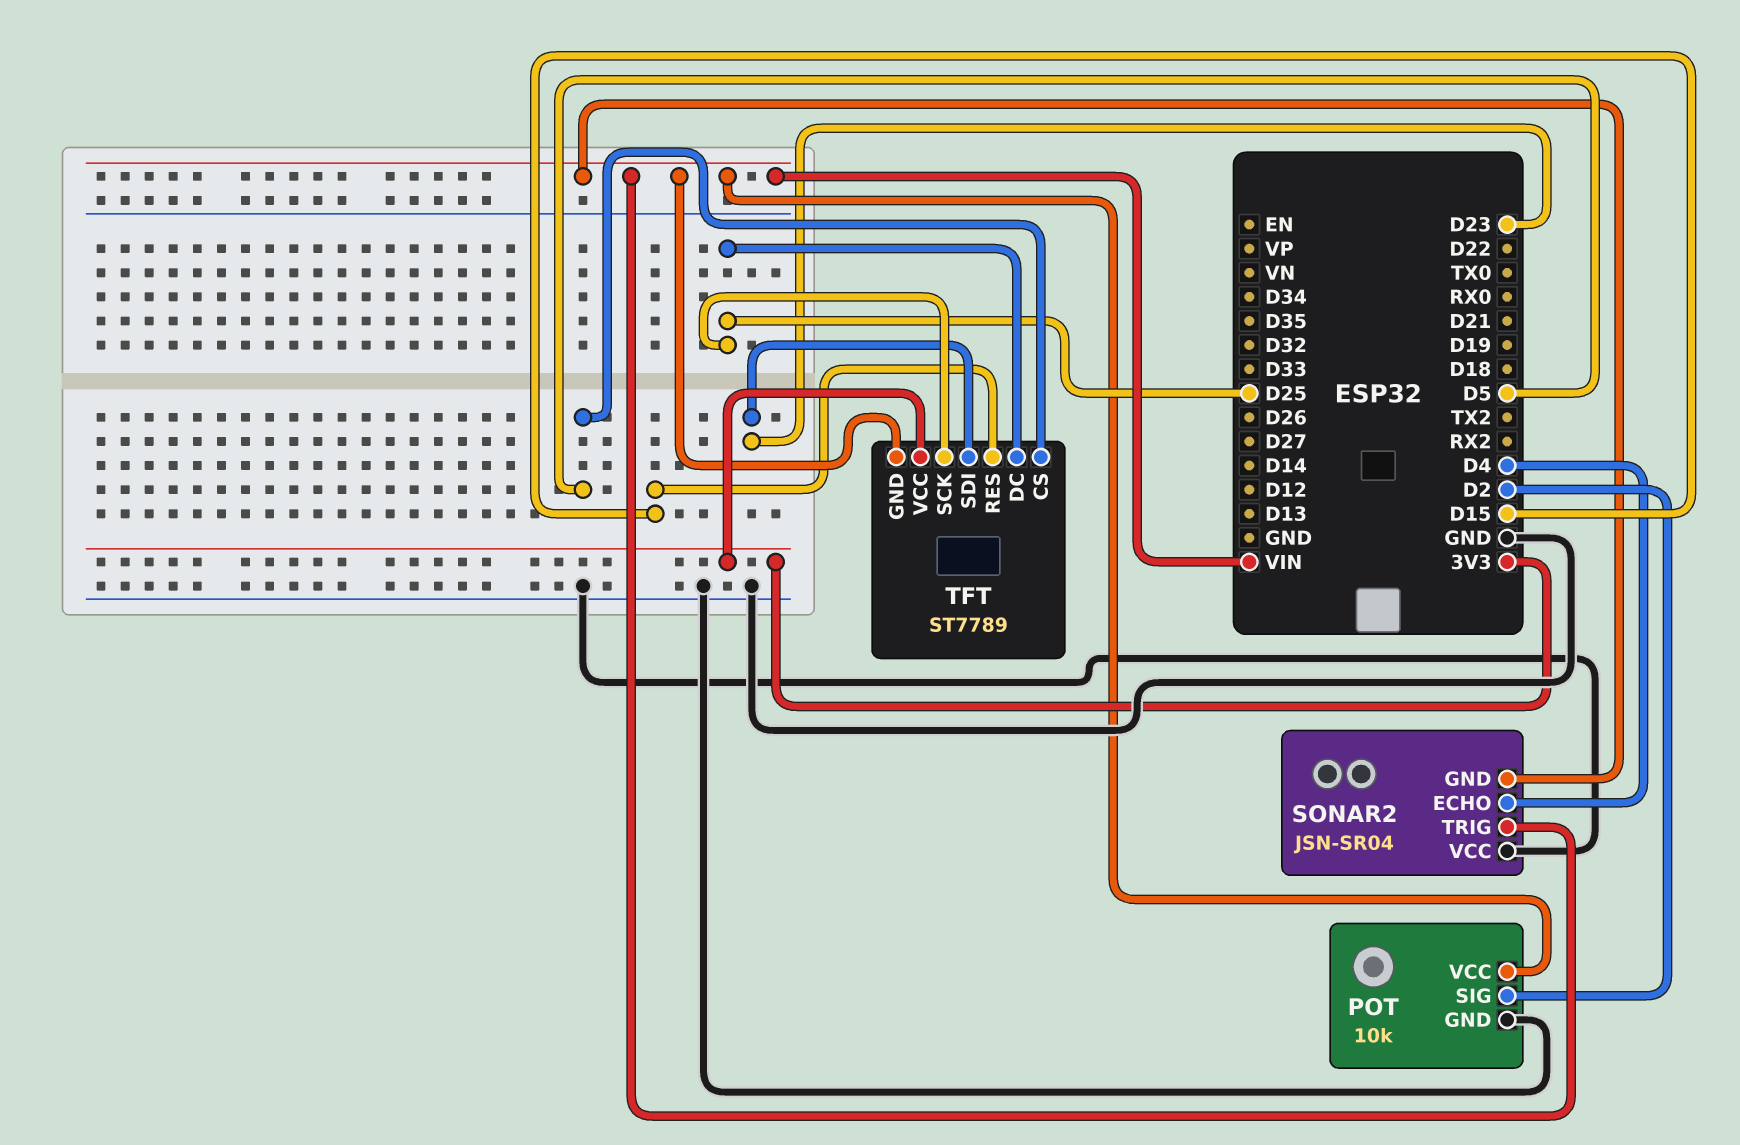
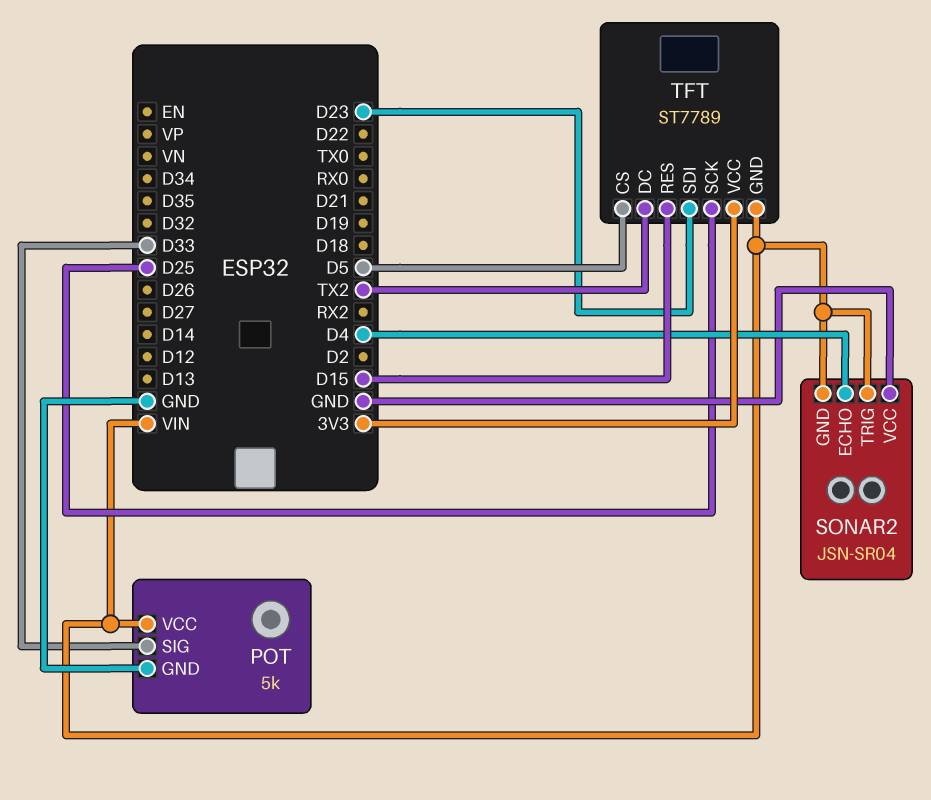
POT: 10k -> 5k
POT pin SIG: D2 -> D33
TFT pin DC: D25 -> TX2

